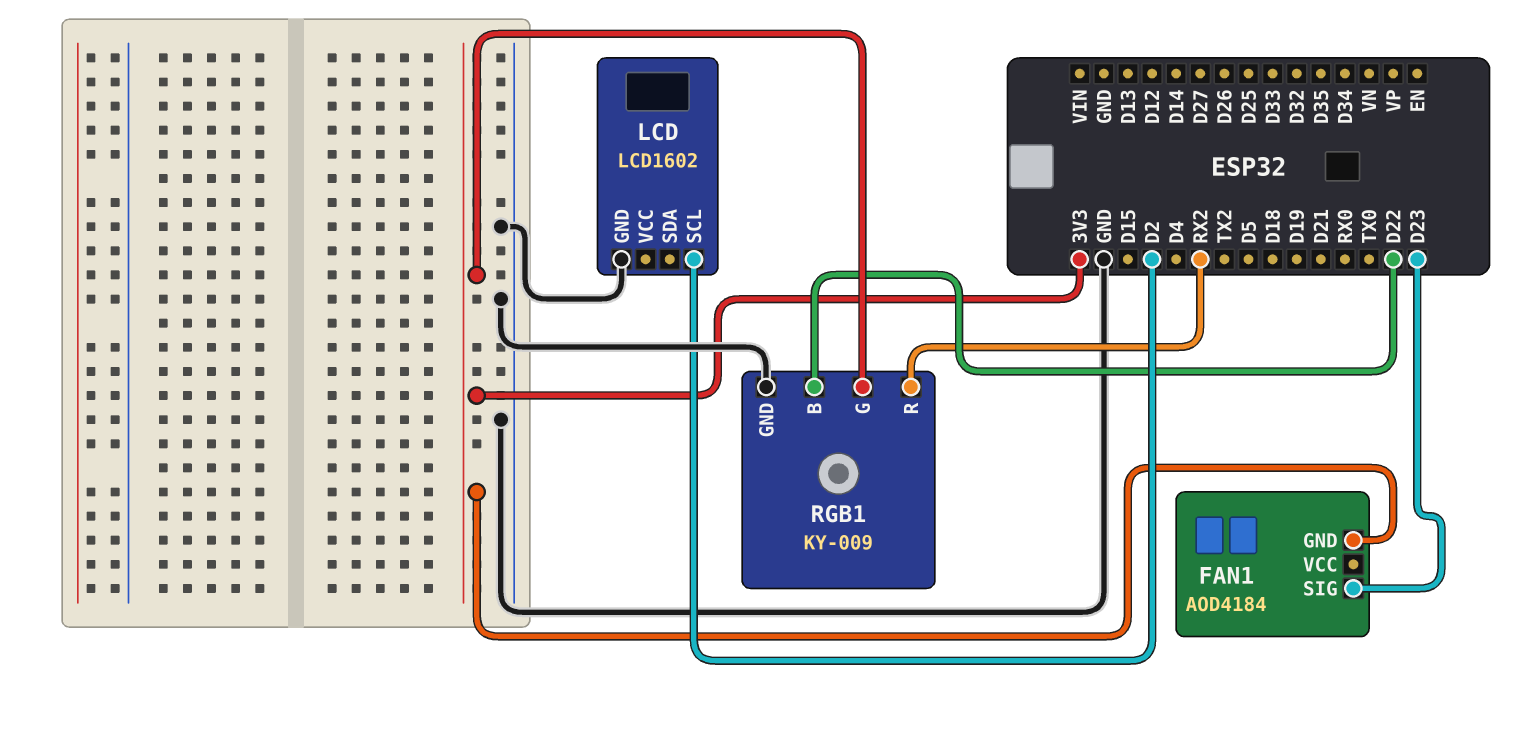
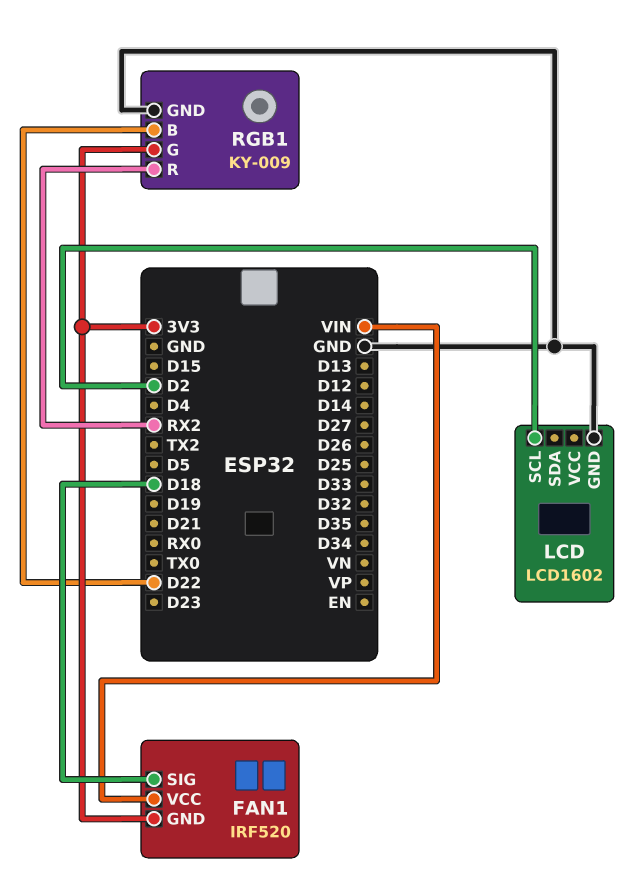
FAN1: AOD4184 -> IRF520
FAN1 pin SIG: D23 -> D18
FAN1 pin VCC: none -> VIN

